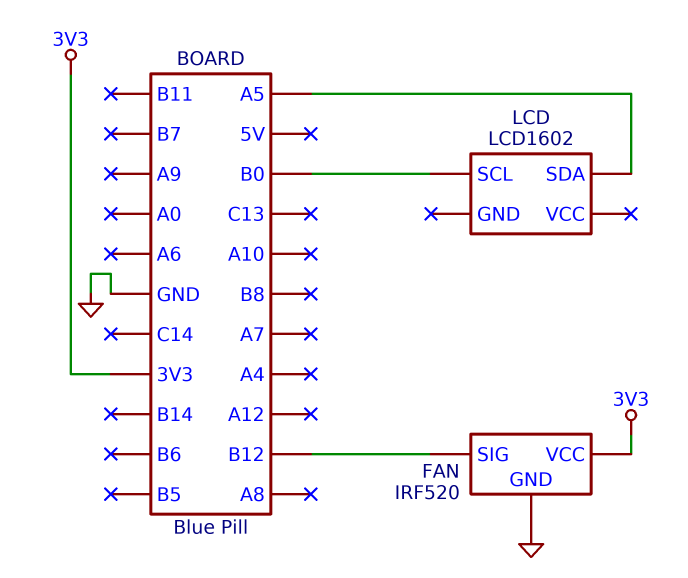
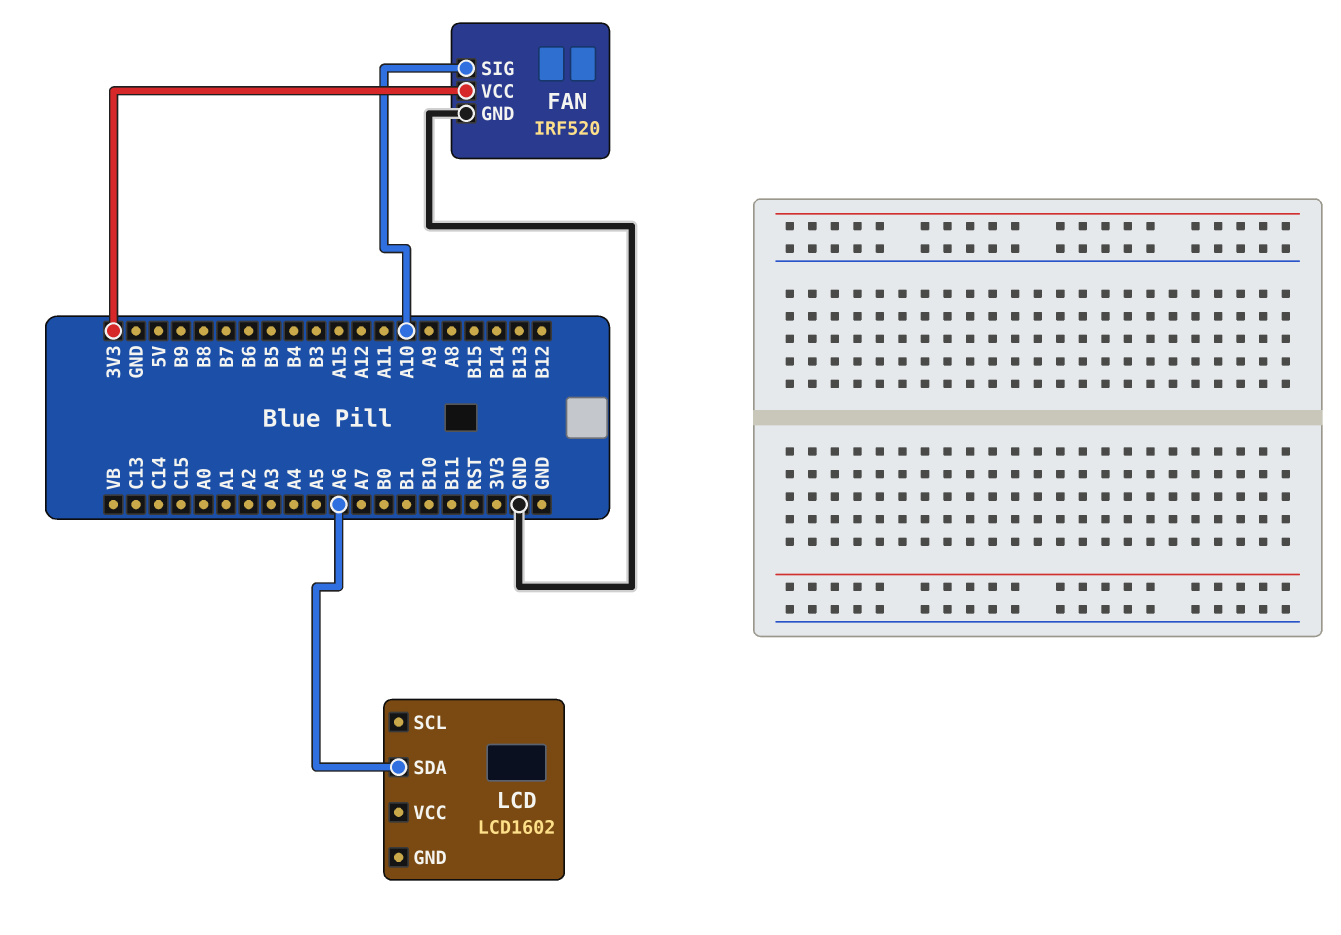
FAN pin SIG: B12 -> A10
LCD pin SCL: B0 -> none
LCD pin SDA: A5 -> A6

